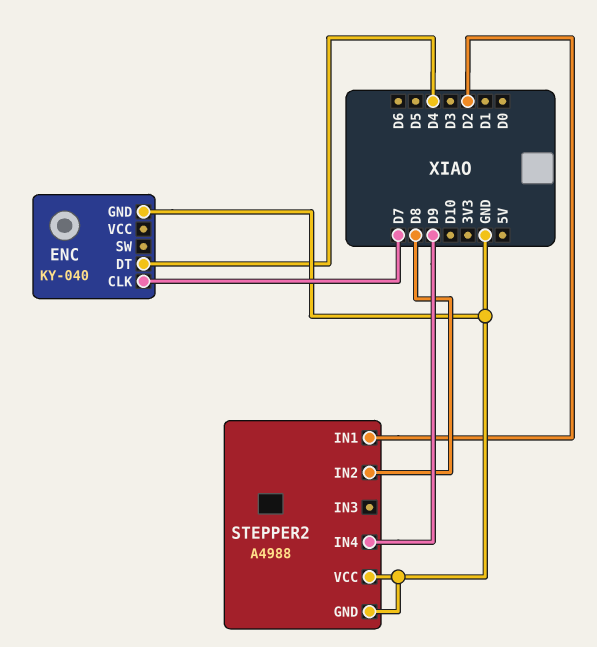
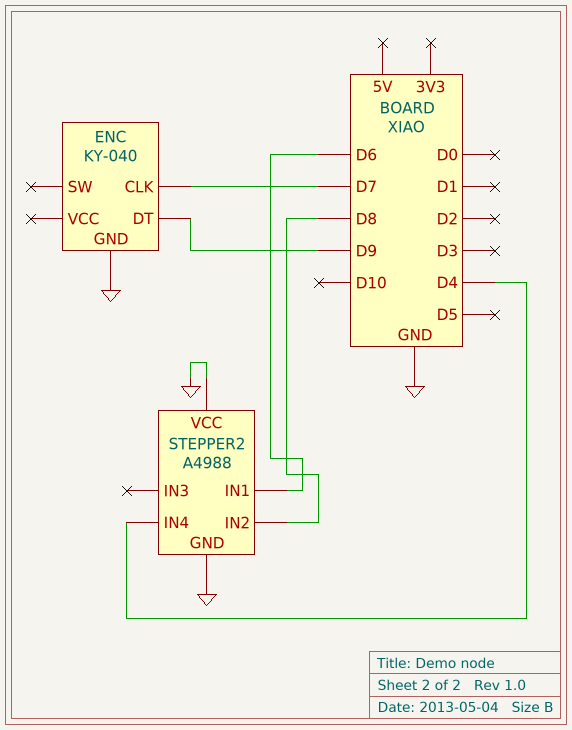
ENC pin DT: D4 -> D9
STEPPER2 pin IN1: D2 -> D6
STEPPER2 pin IN4: D9 -> D4

